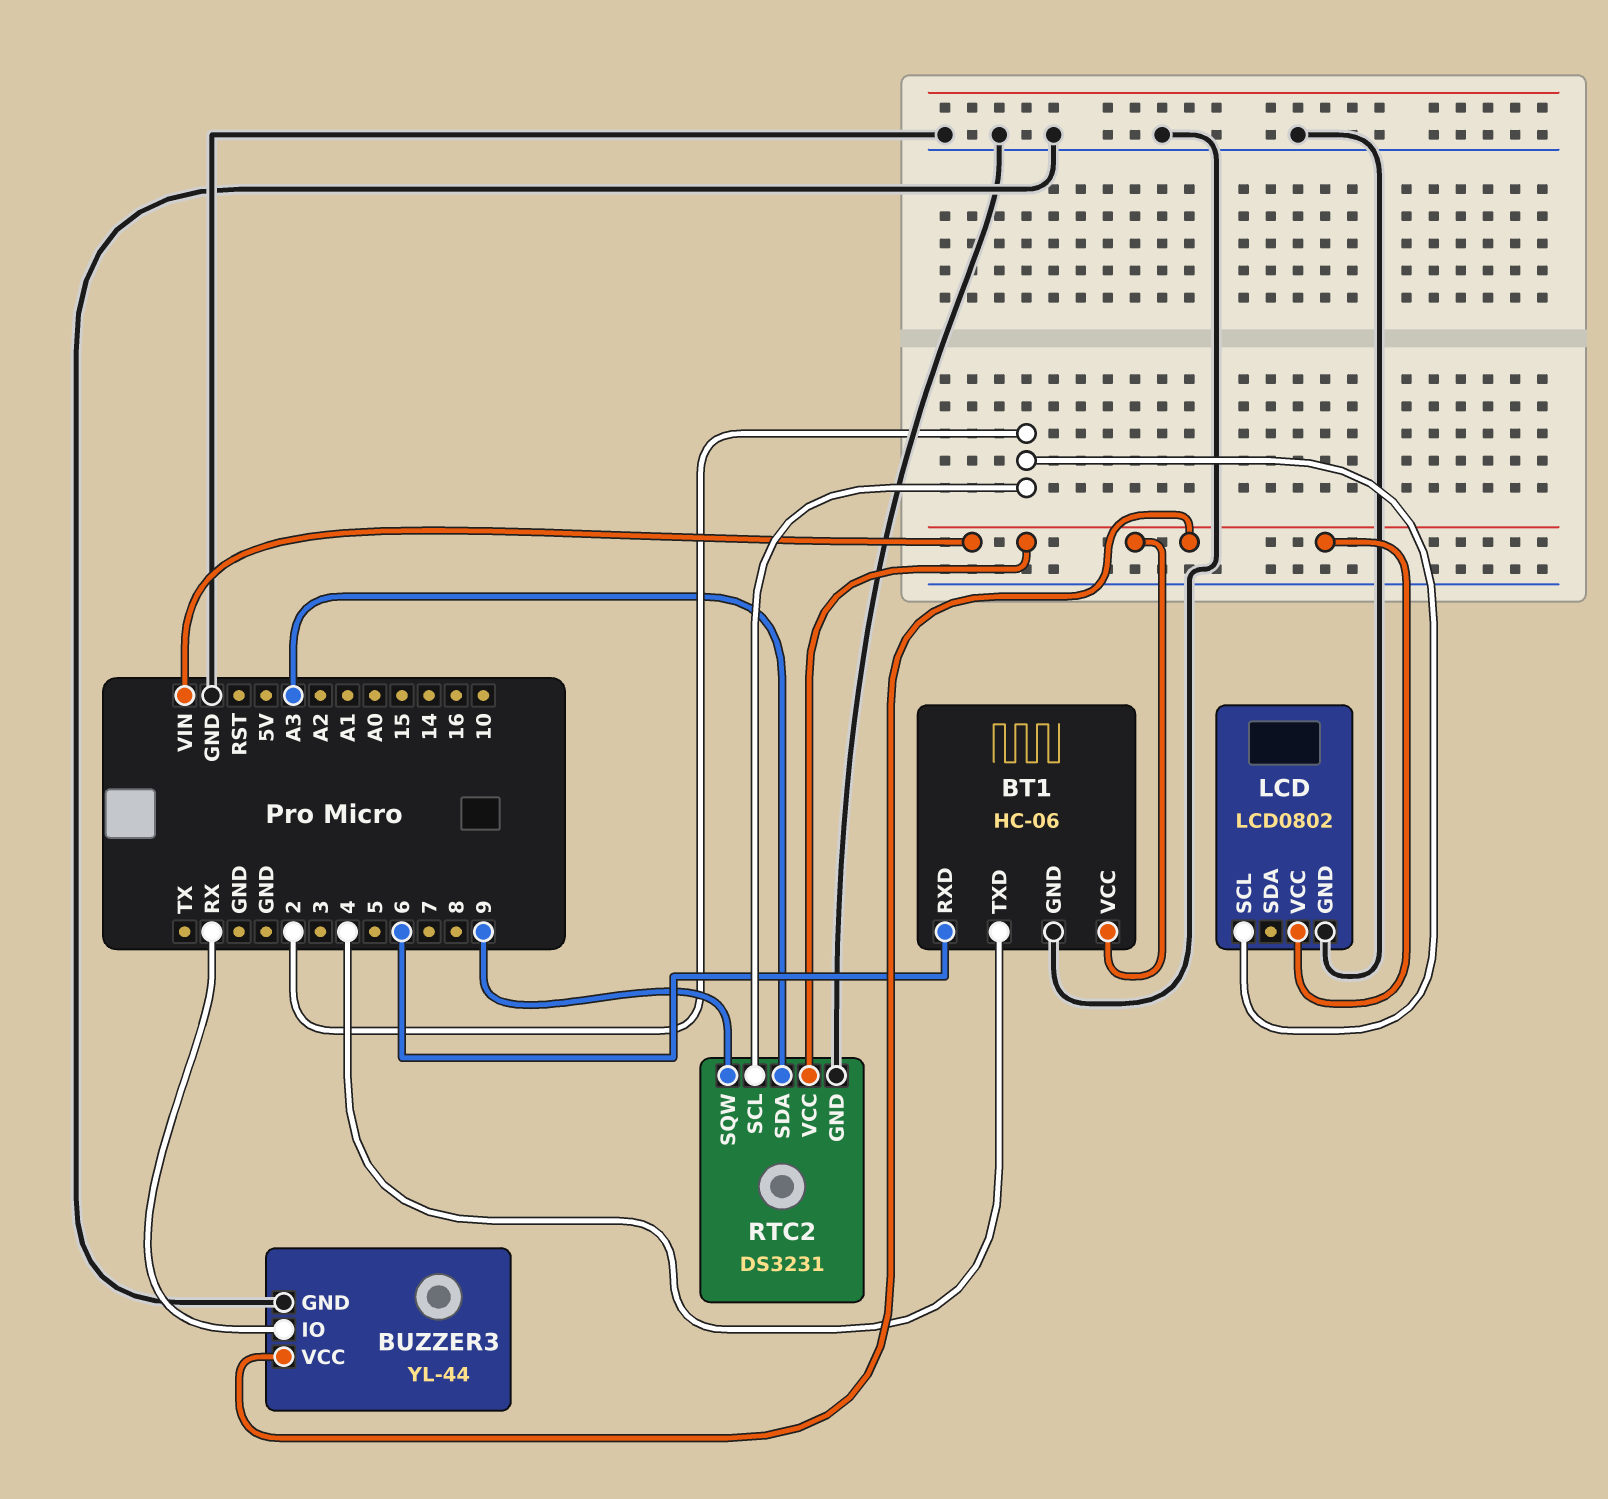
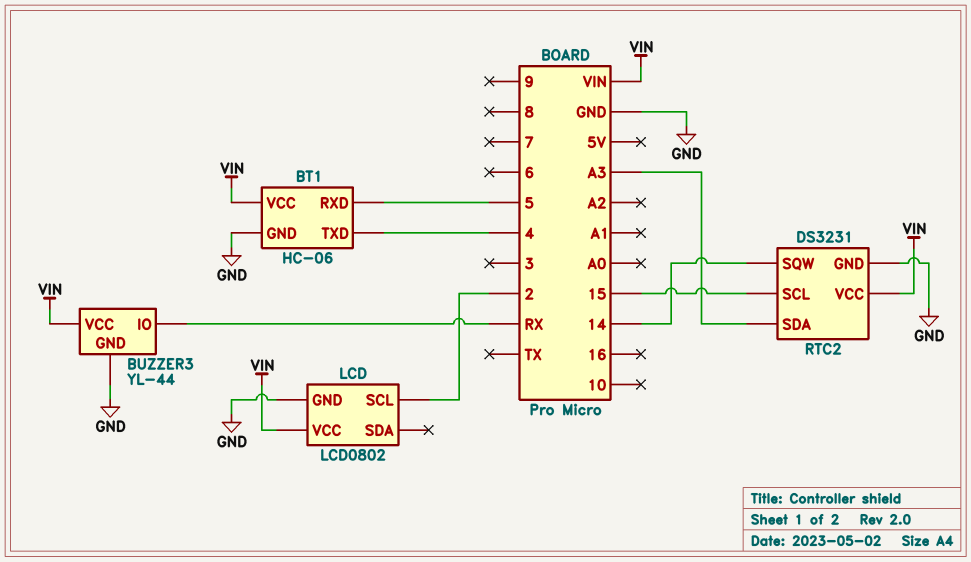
BT1 pin RXD: 6 -> 5
RTC2 pin SCL: 2 -> 15
RTC2 pin SQW: 9 -> 14

